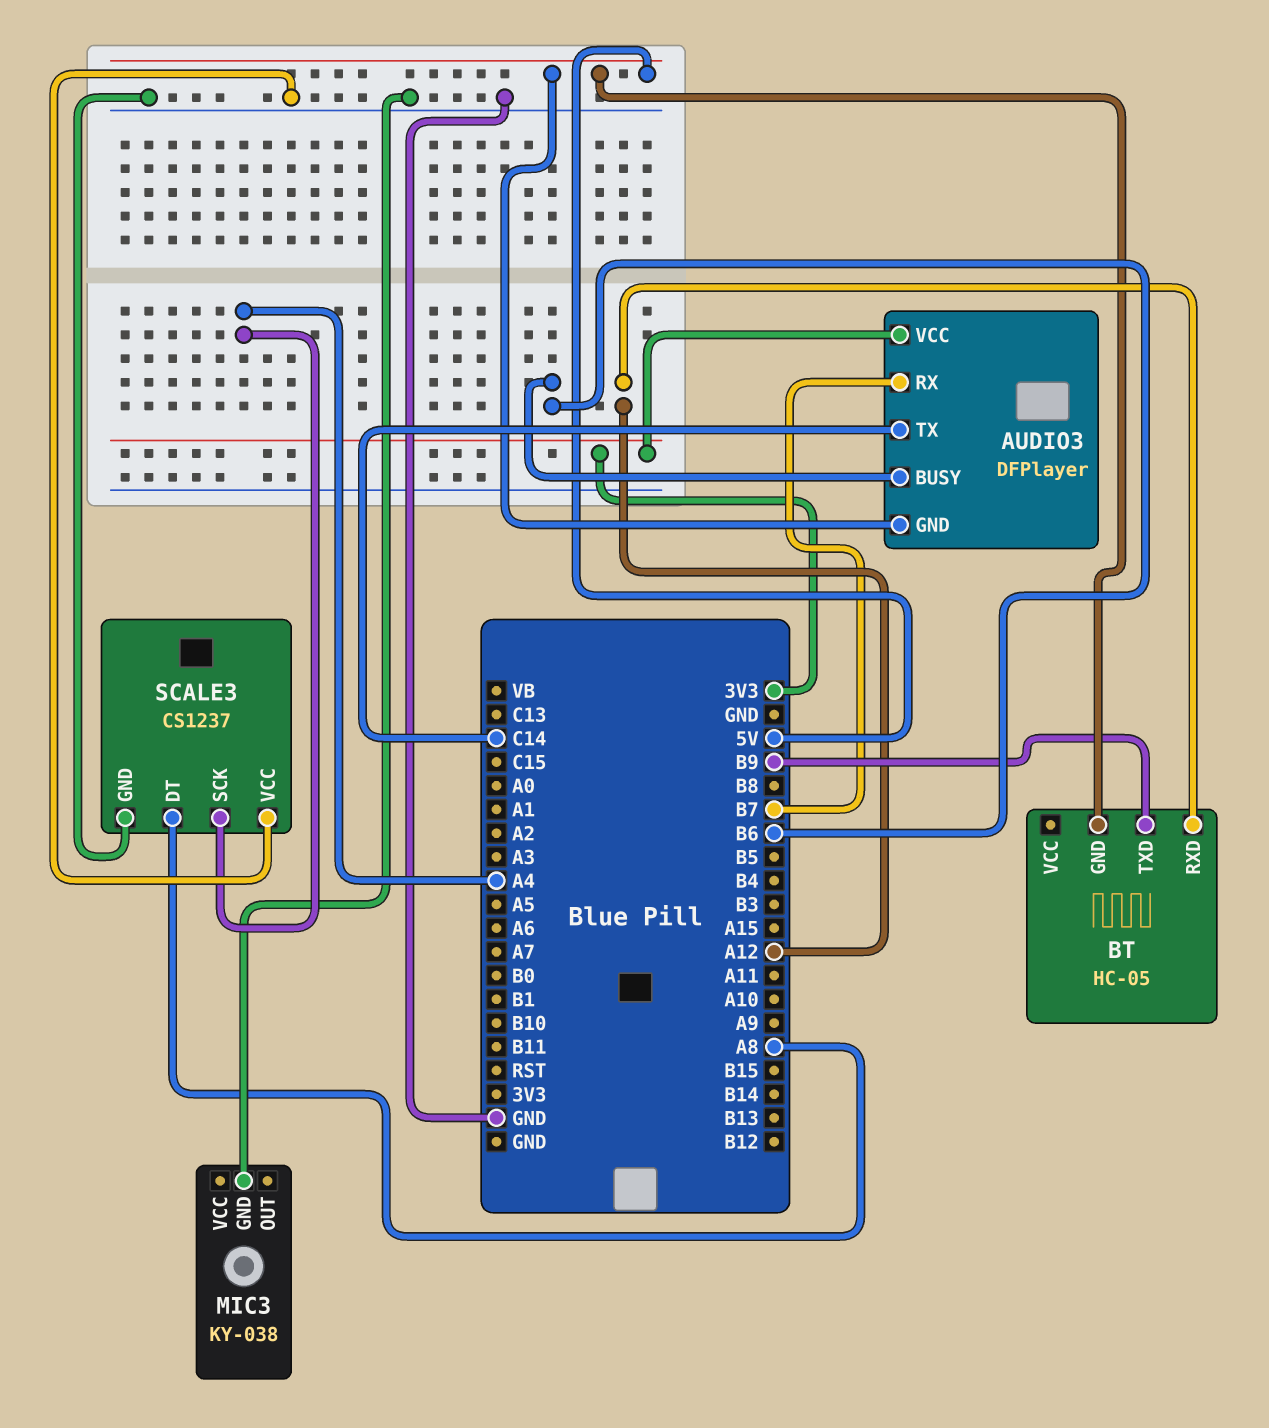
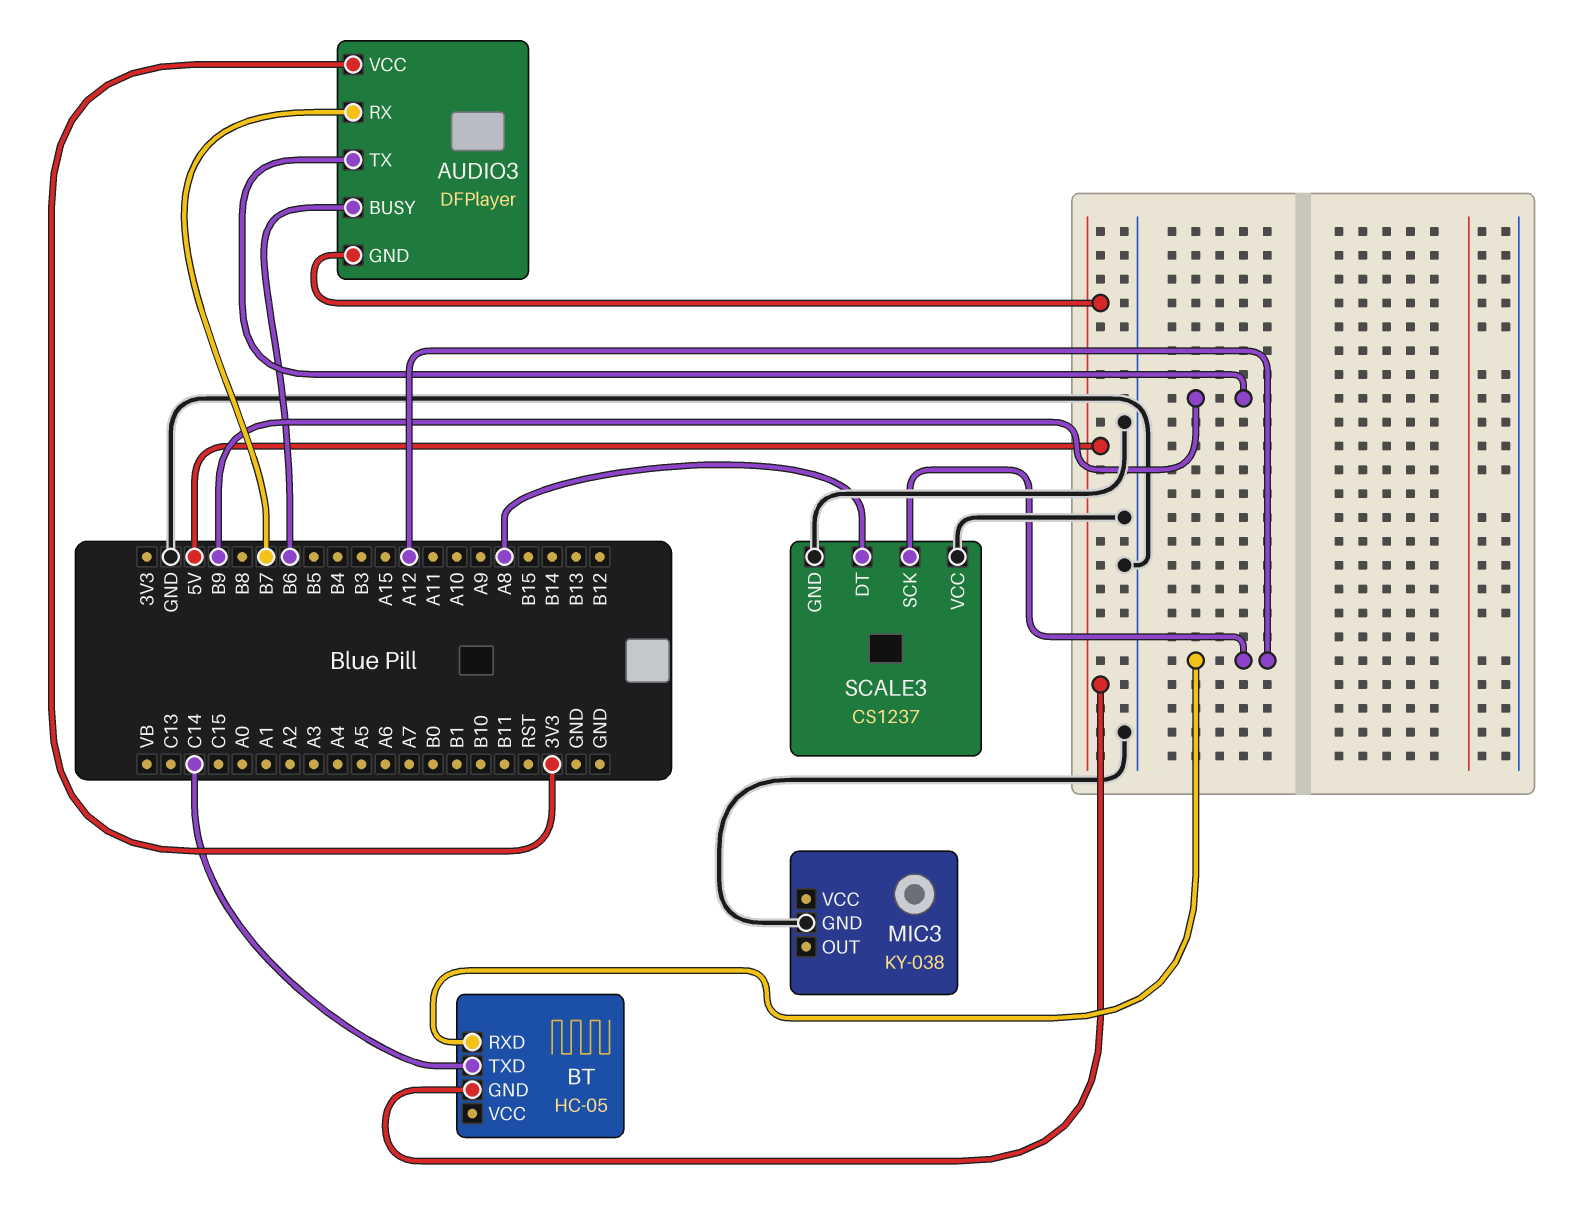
AUDIO3 pin TX: C14 -> B9
BT pin TXD: B9 -> C14
SCALE3 pin SCK: A4 -> A12

